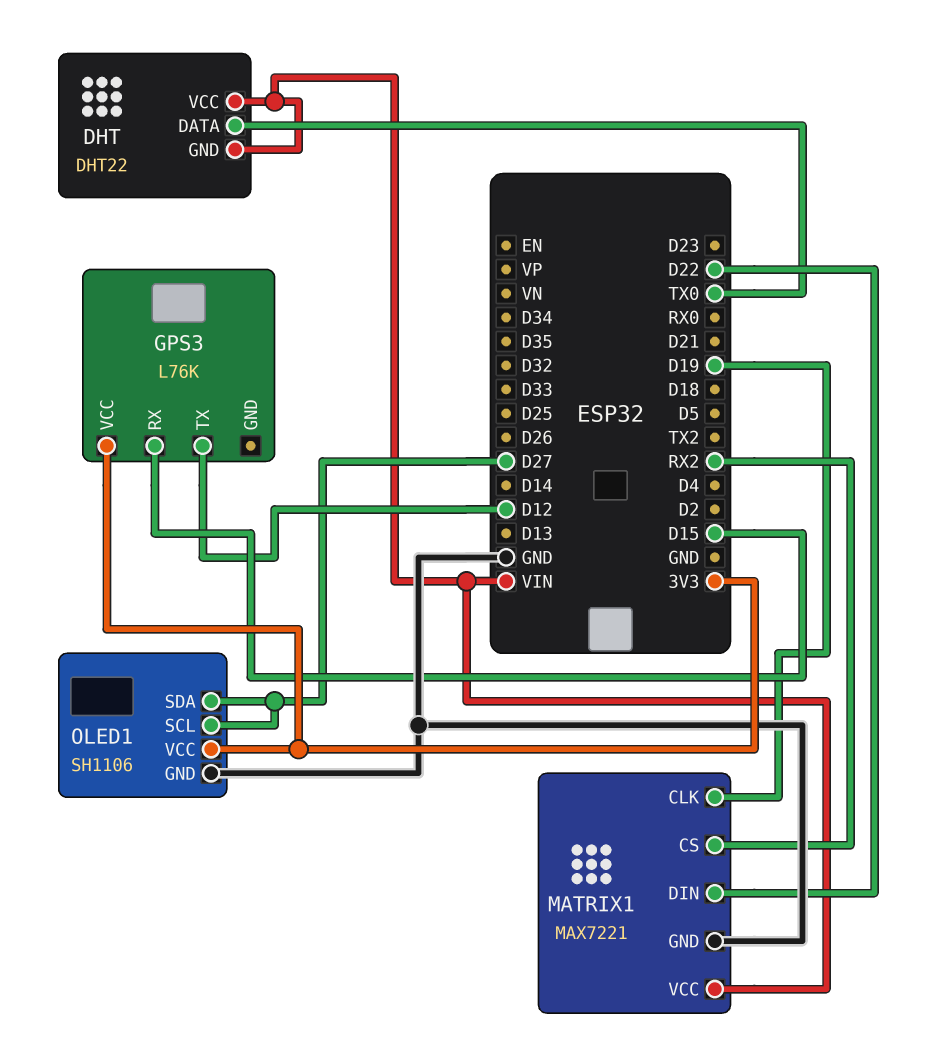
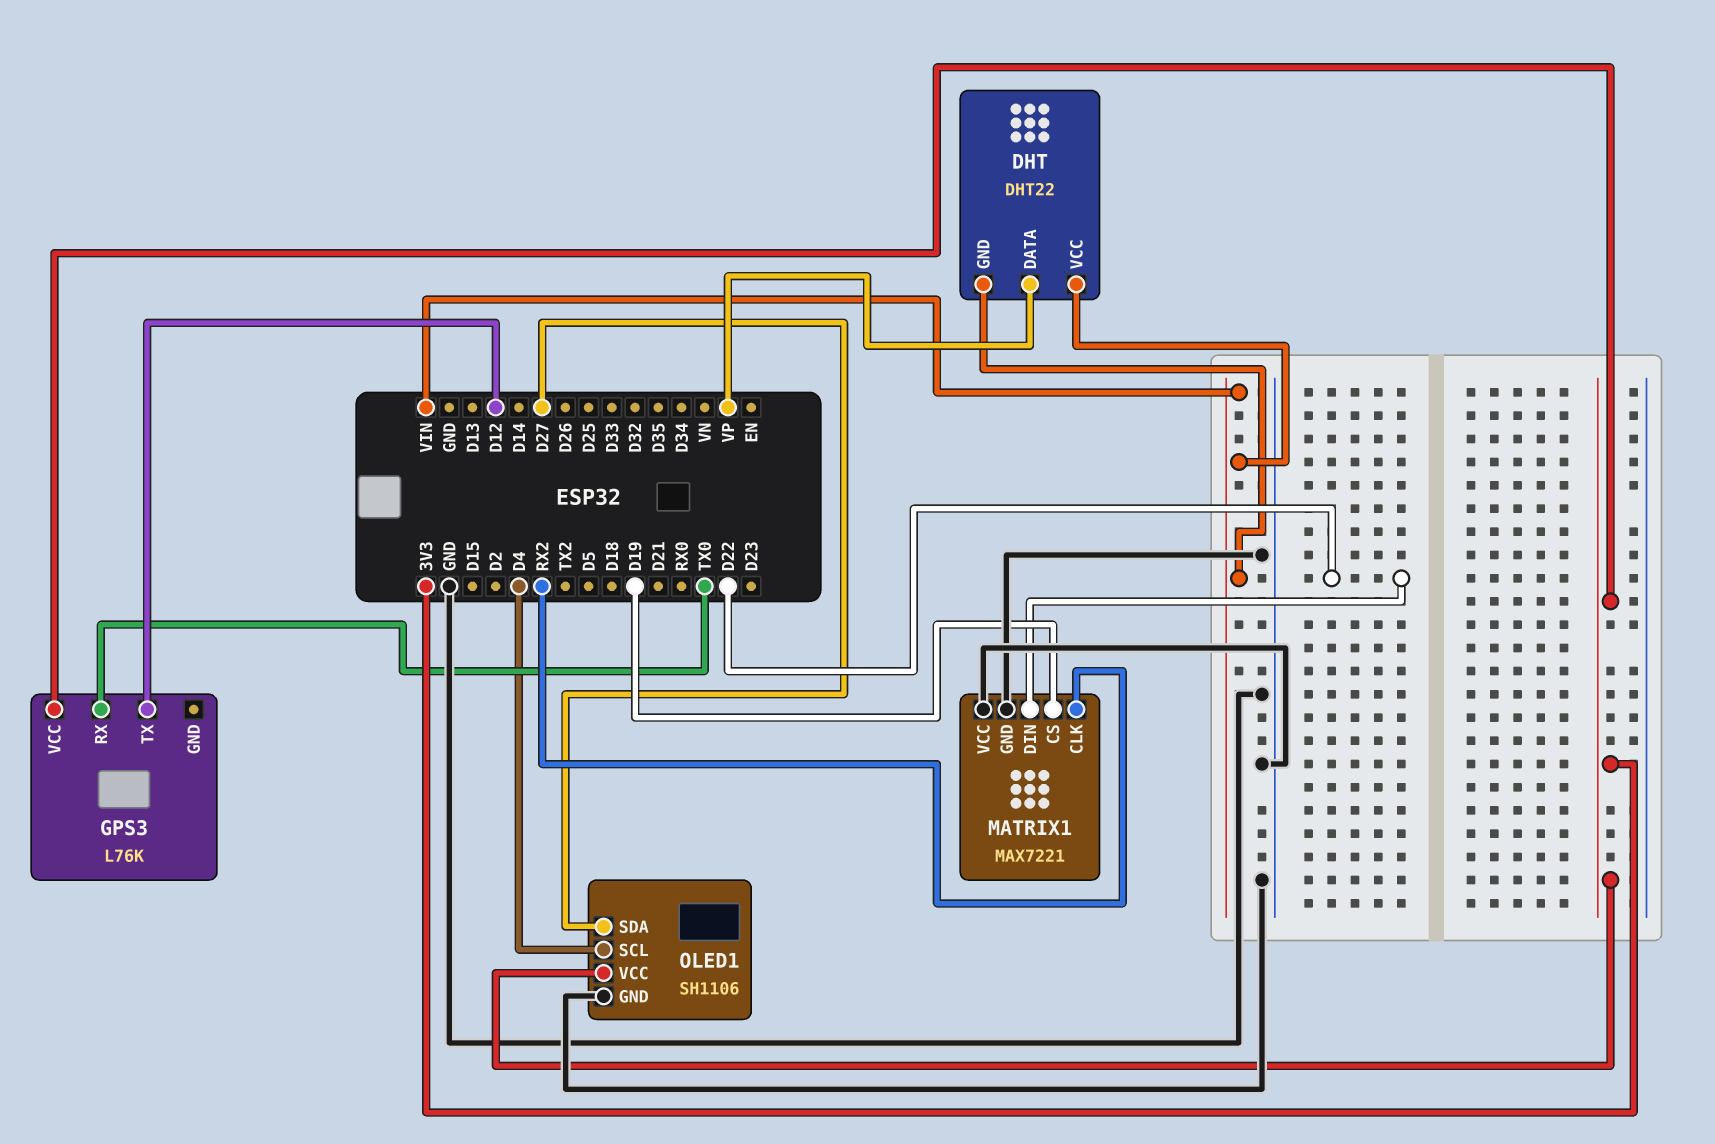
DHT pin DATA: TX0 -> VP
GPS3 pin RX: D15 -> TX0
MATRIX1 pin CLK: D19 -> RX2
MATRIX1 pin CS: RX2 -> D19
MATRIX1 pin VCC: VIN -> GND
OLED1 pin SCL: D27 -> D4

